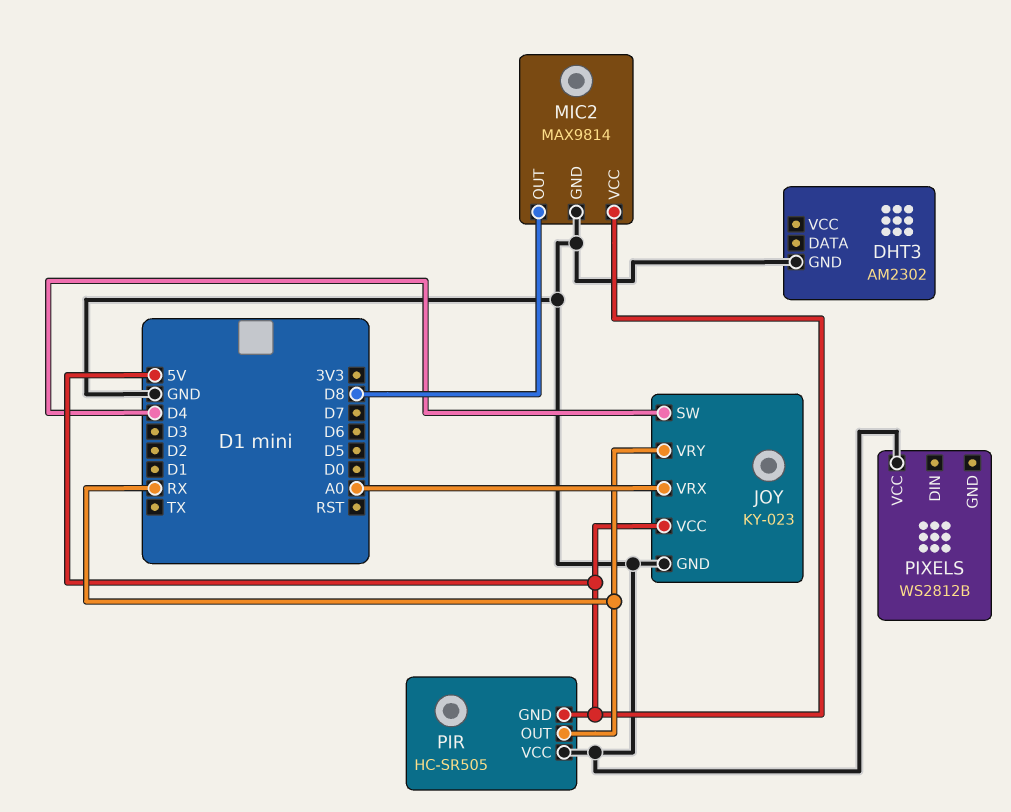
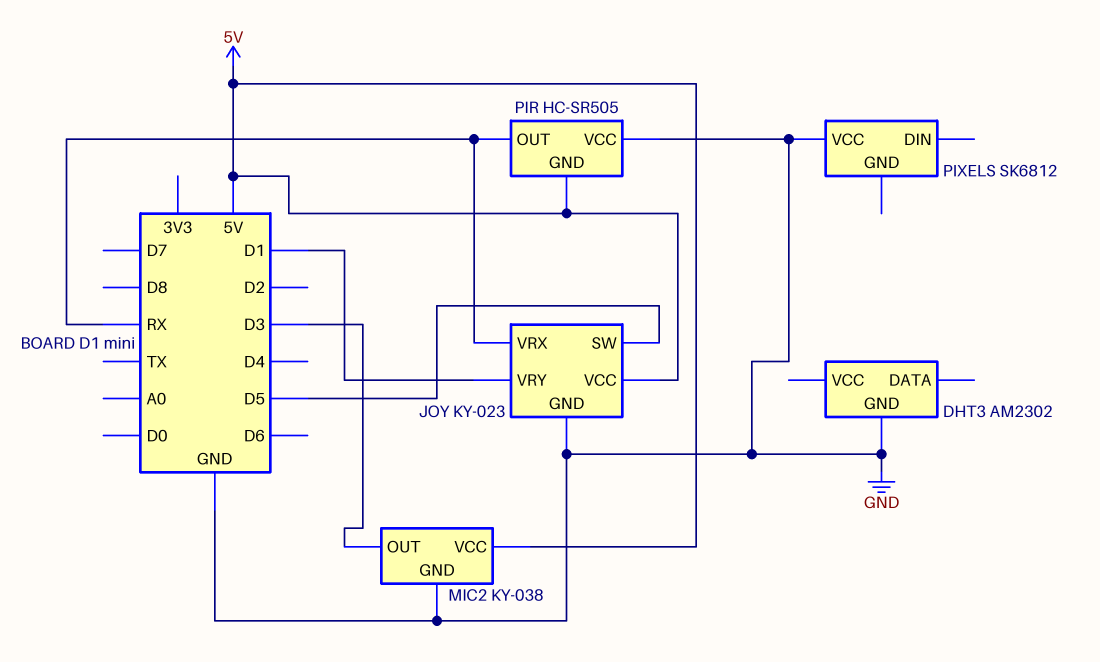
JOY pin SW: D4 -> D5
JOY pin VRX: A0 -> RX
JOY pin VRY: RX -> D1
MIC2: MAX9814 -> KY-038
MIC2 pin OUT: D8 -> D3
PIXELS: WS2812B -> SK6812

